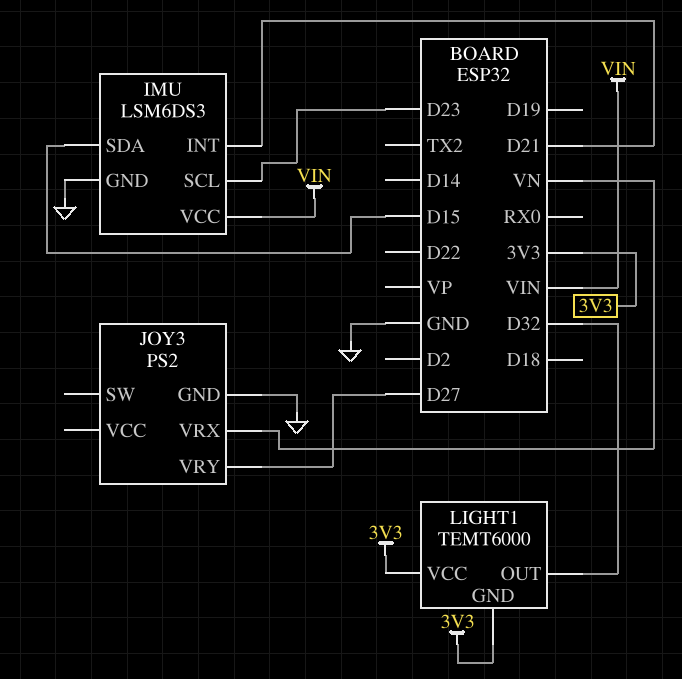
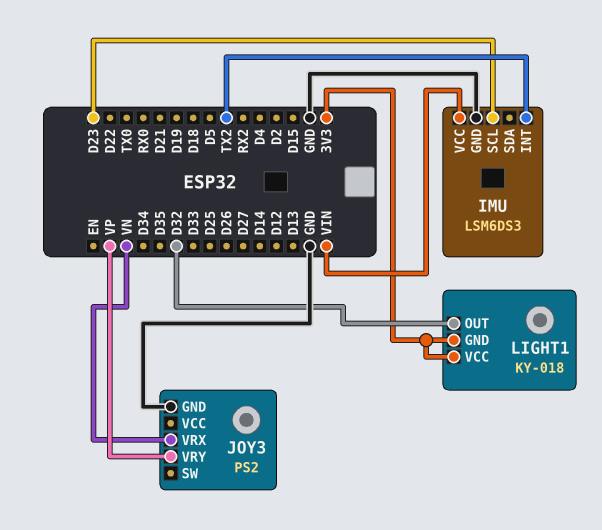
IMU pin INT: D21 -> TX2
IMU pin SDA: D15 -> none
JOY3 pin VRY: D27 -> VP
LIGHT1: TEMT6000 -> KY-018

